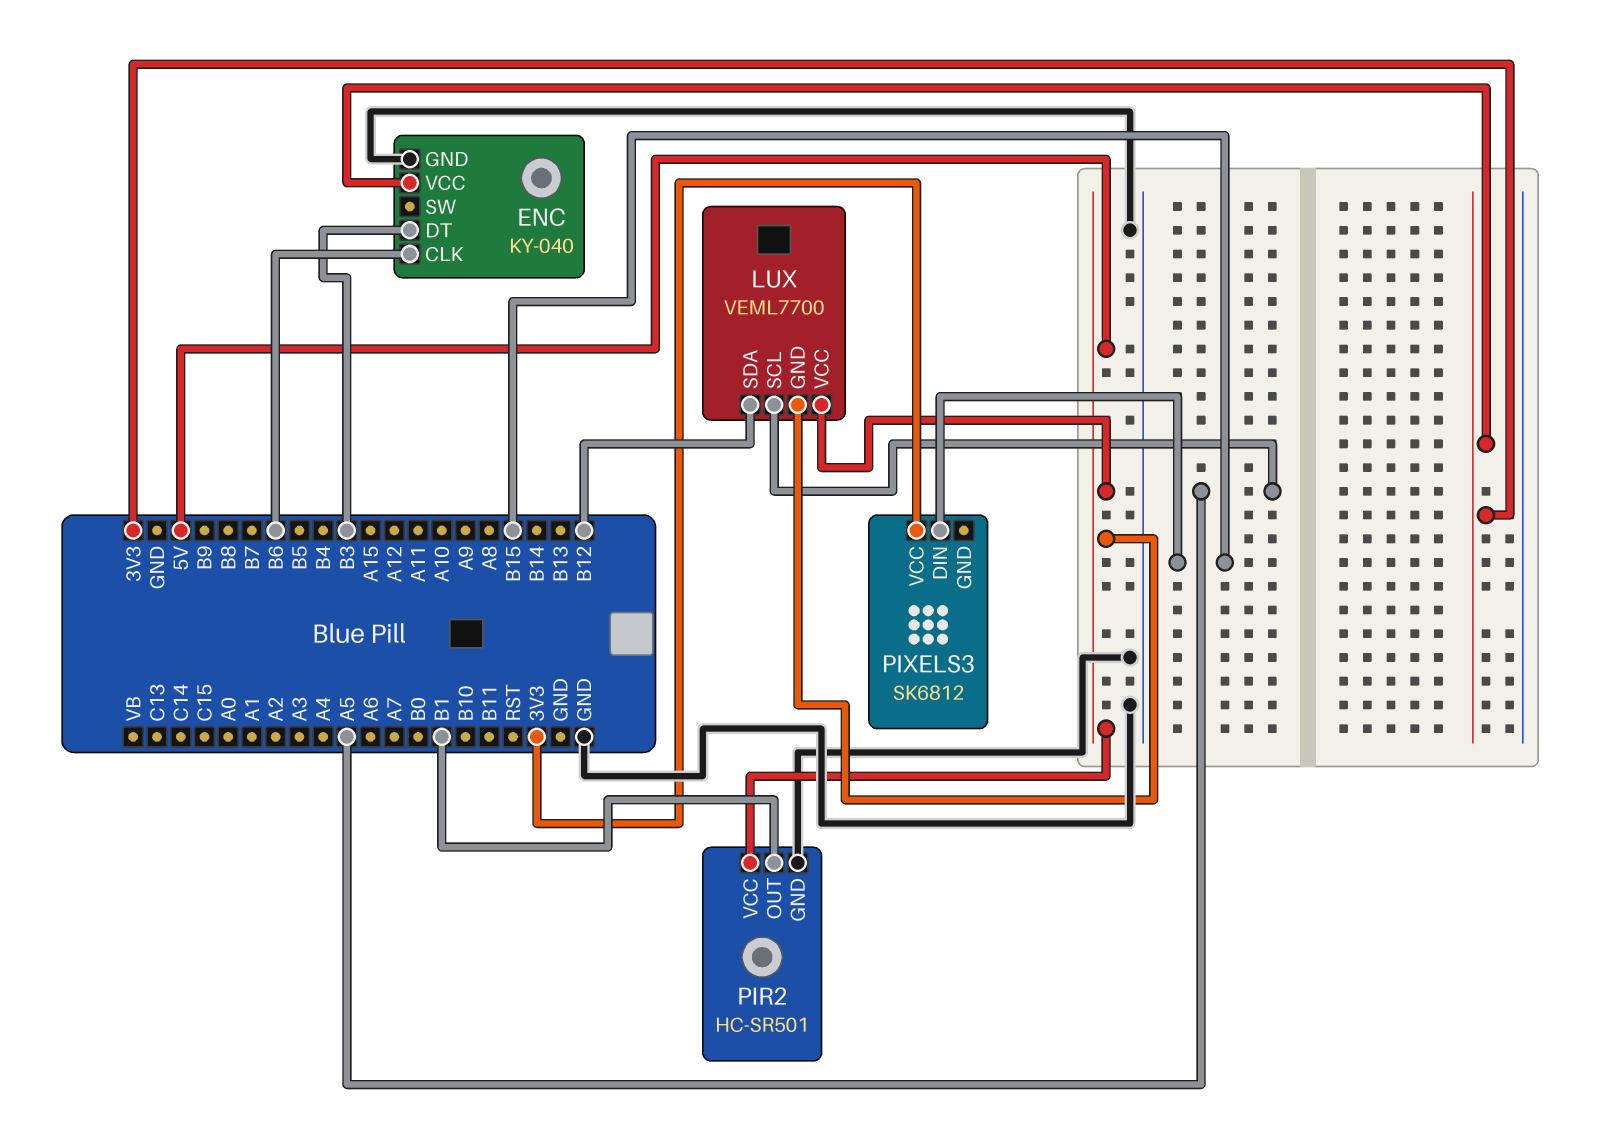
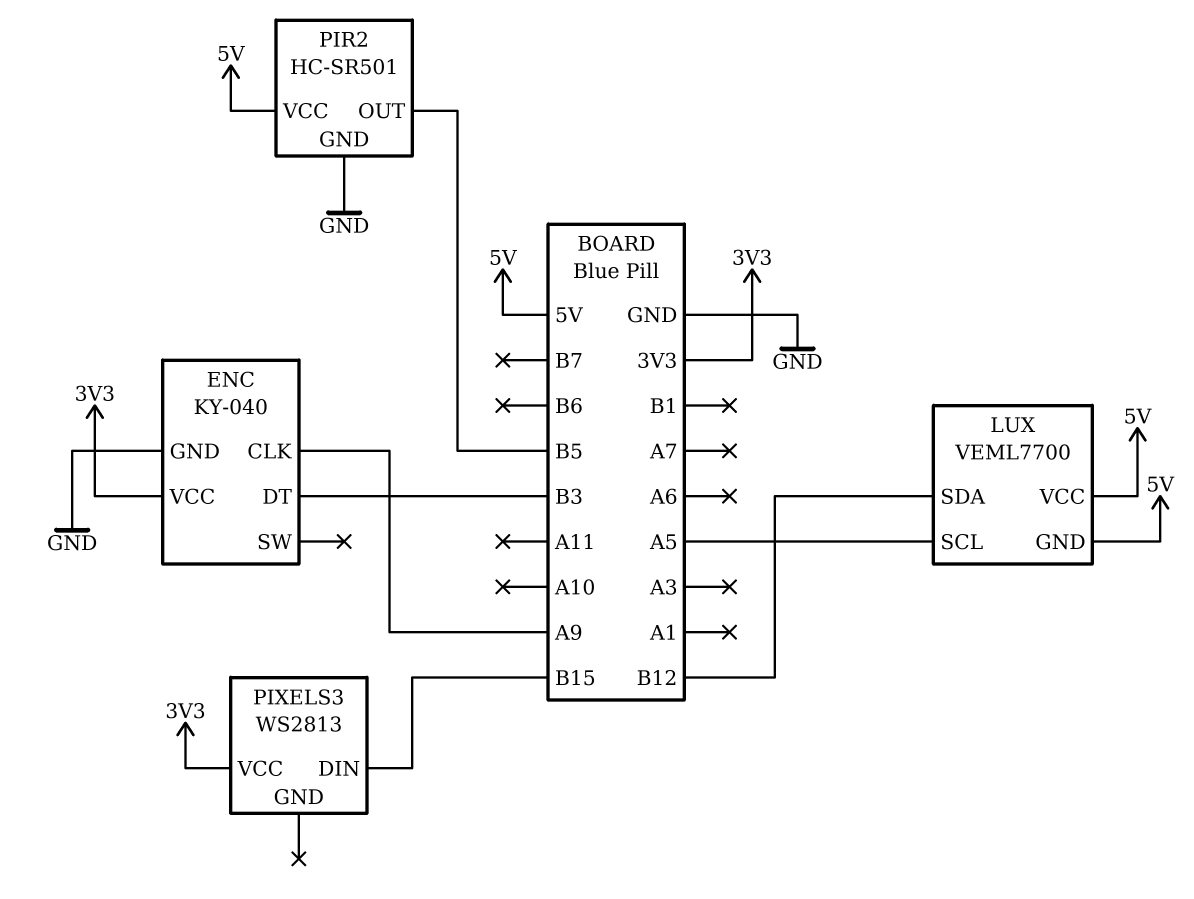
ENC pin CLK: B6 -> A9
PIR2 pin OUT: B1 -> B5
PIXELS3: SK6812 -> WS2813

